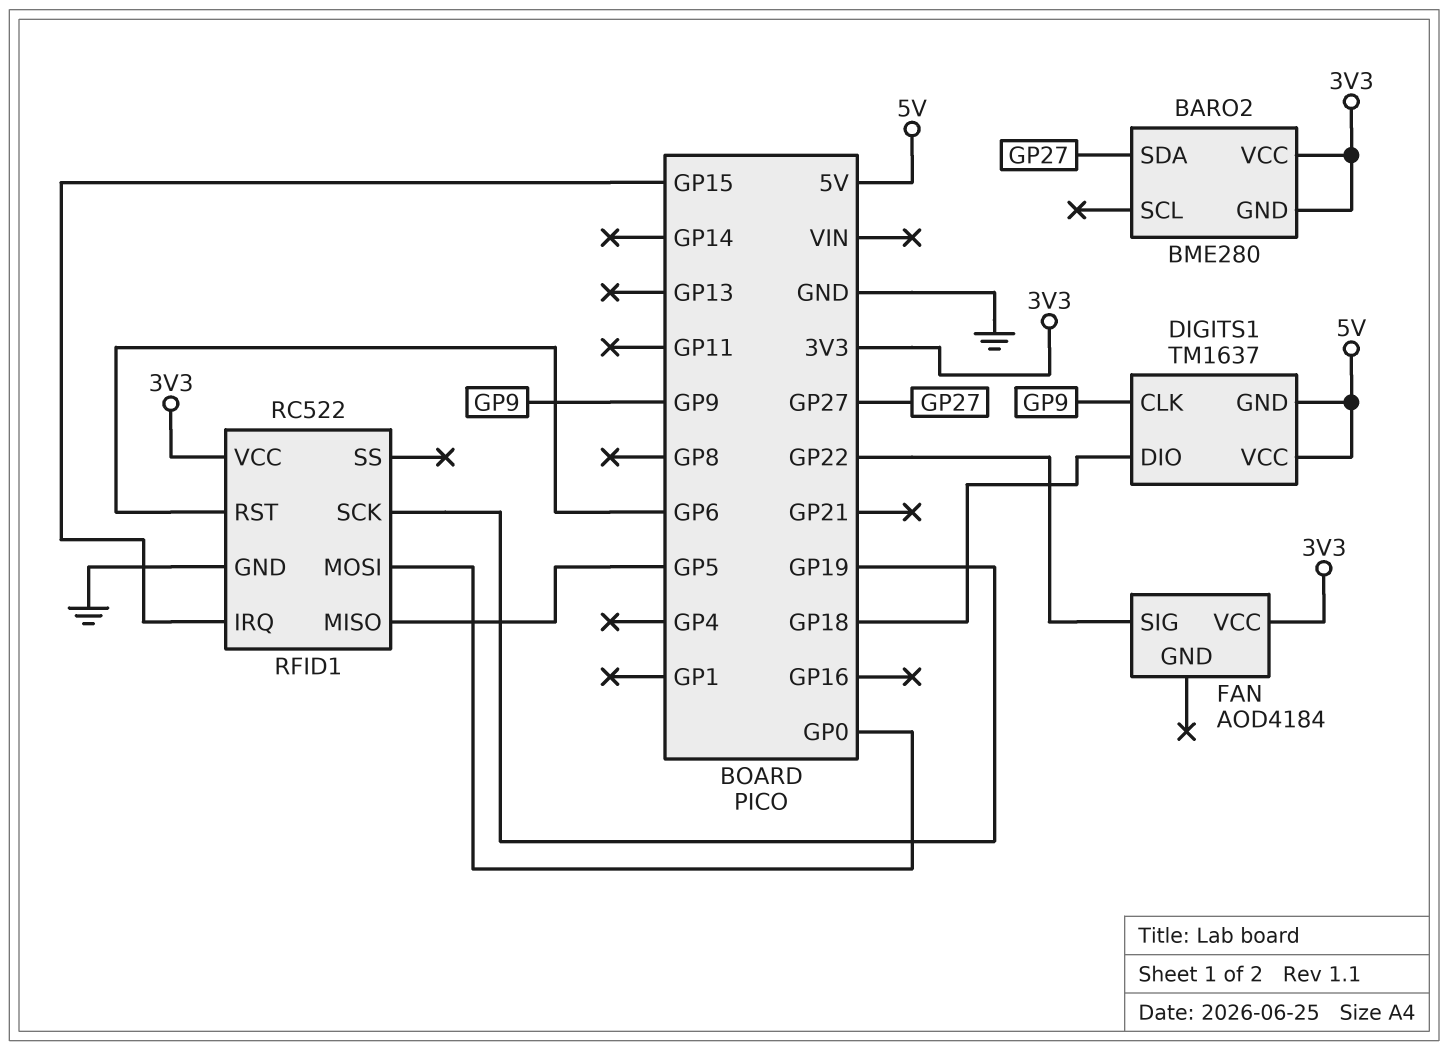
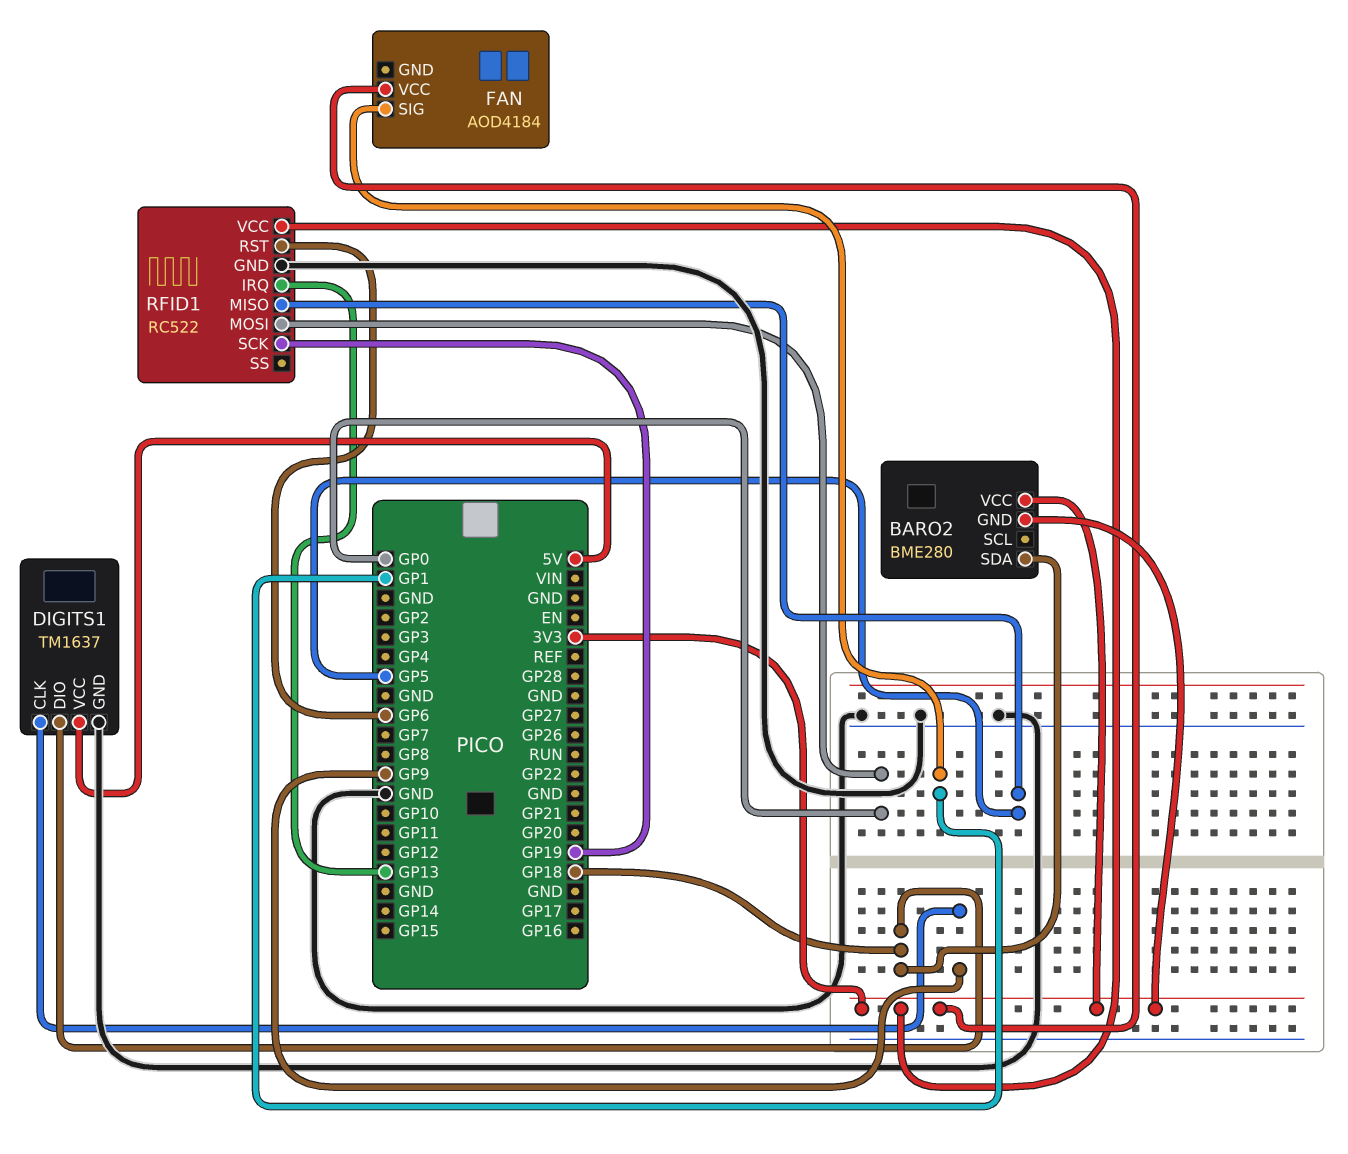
BARO2 pin SDA: GP27 -> GP18
DIGITS1 pin GND: 5V -> GND
FAN pin SIG: GP22 -> GP1
RFID1 pin IRQ: GP15 -> GP13

